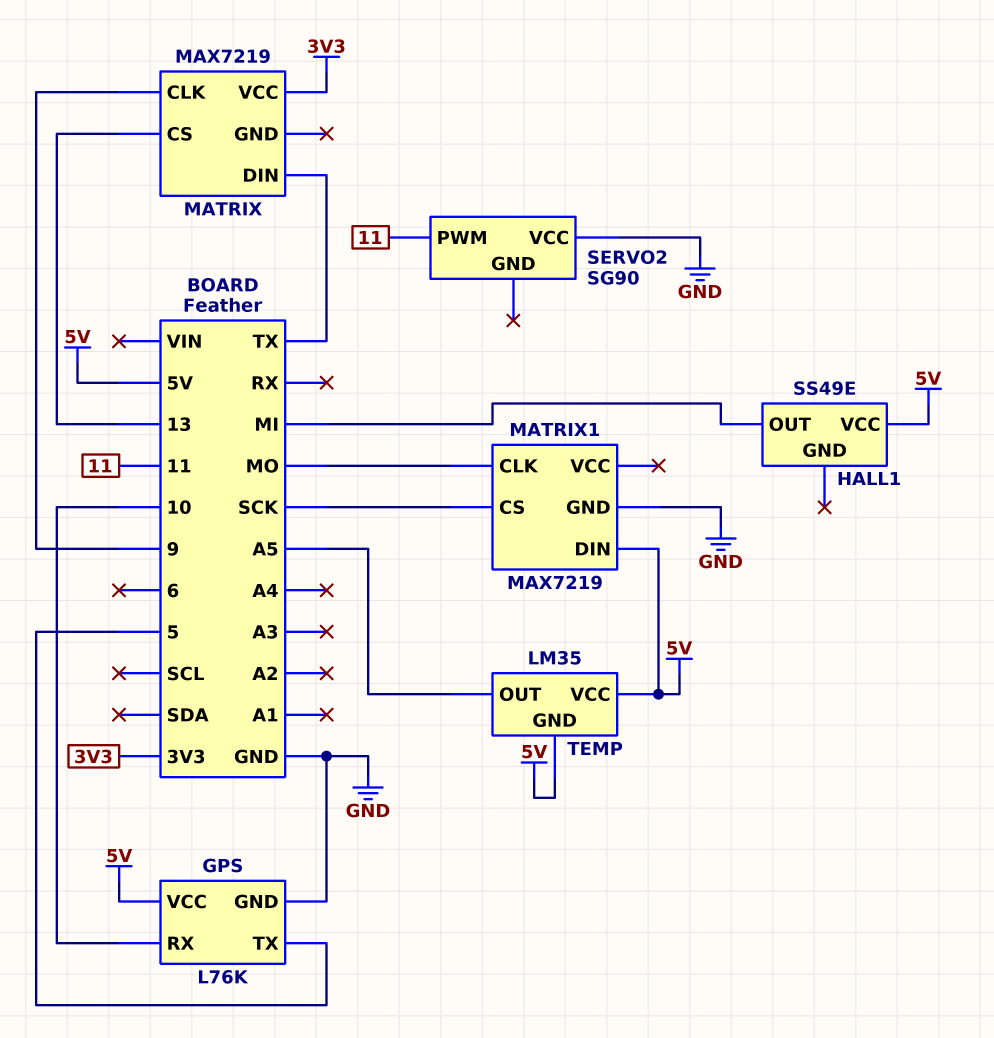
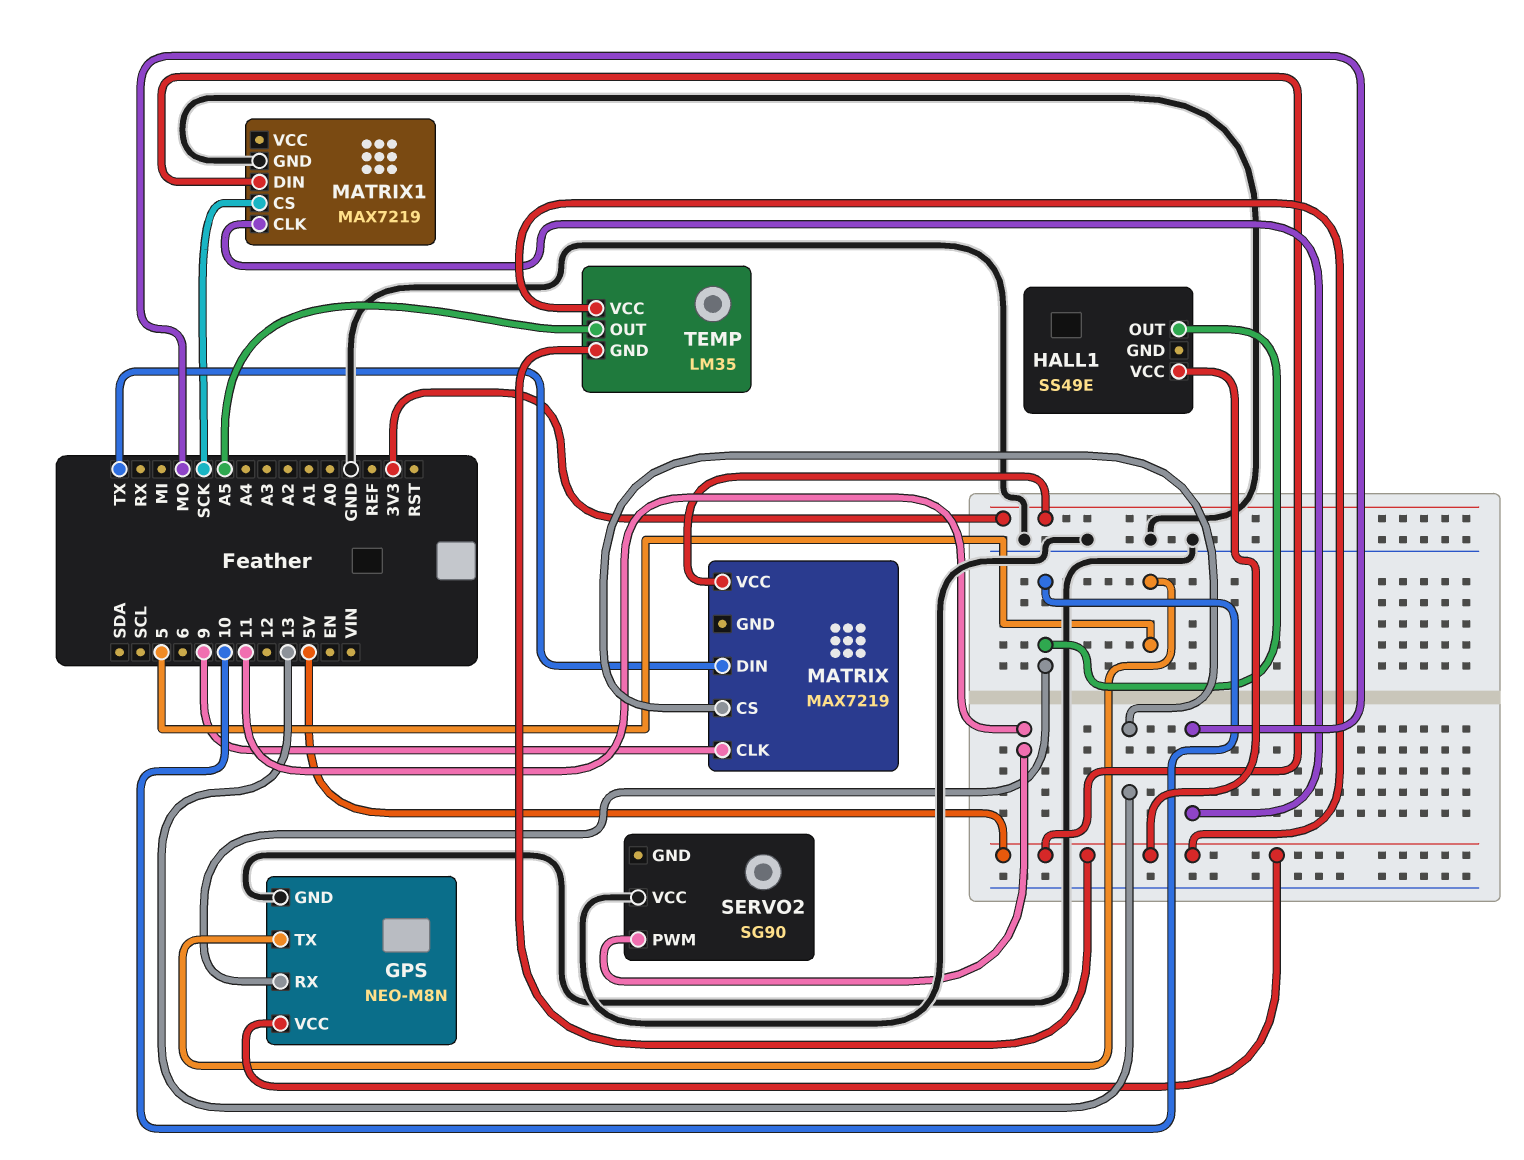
GPS: L76K -> NEO-M8N
HALL1 pin OUT: MI -> 10

